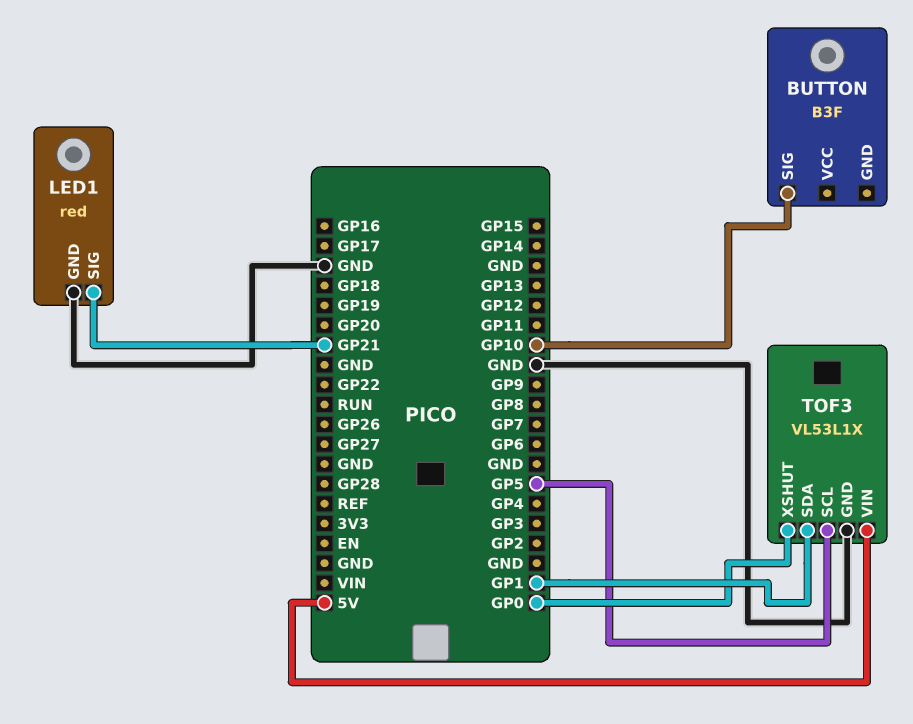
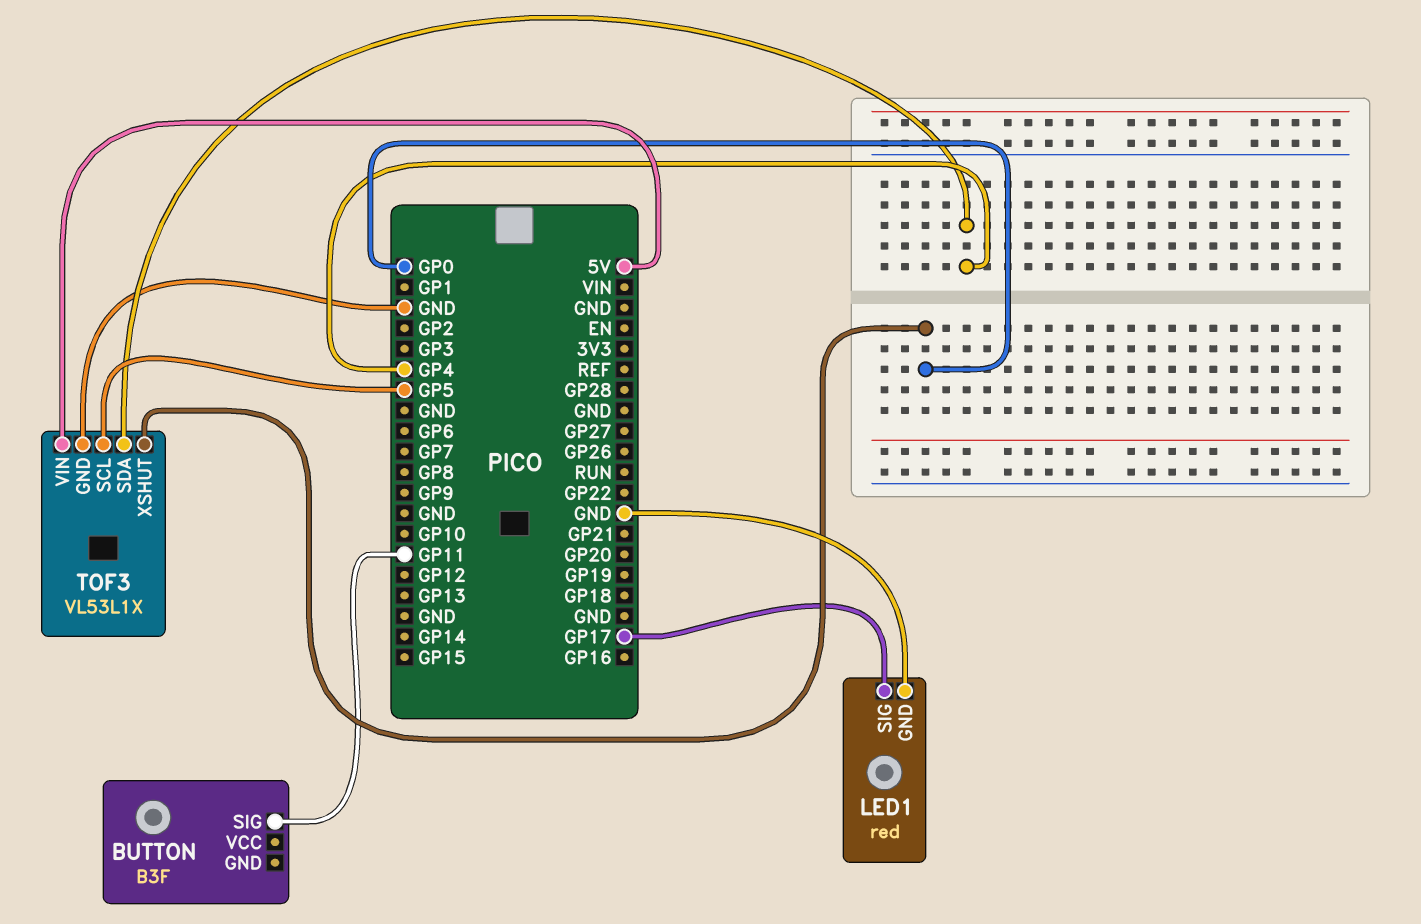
BUTTON pin SIG: GP10 -> GP11
LED1 pin SIG: GP21 -> GP17
TOF3 pin SDA: GP1 -> GP4

